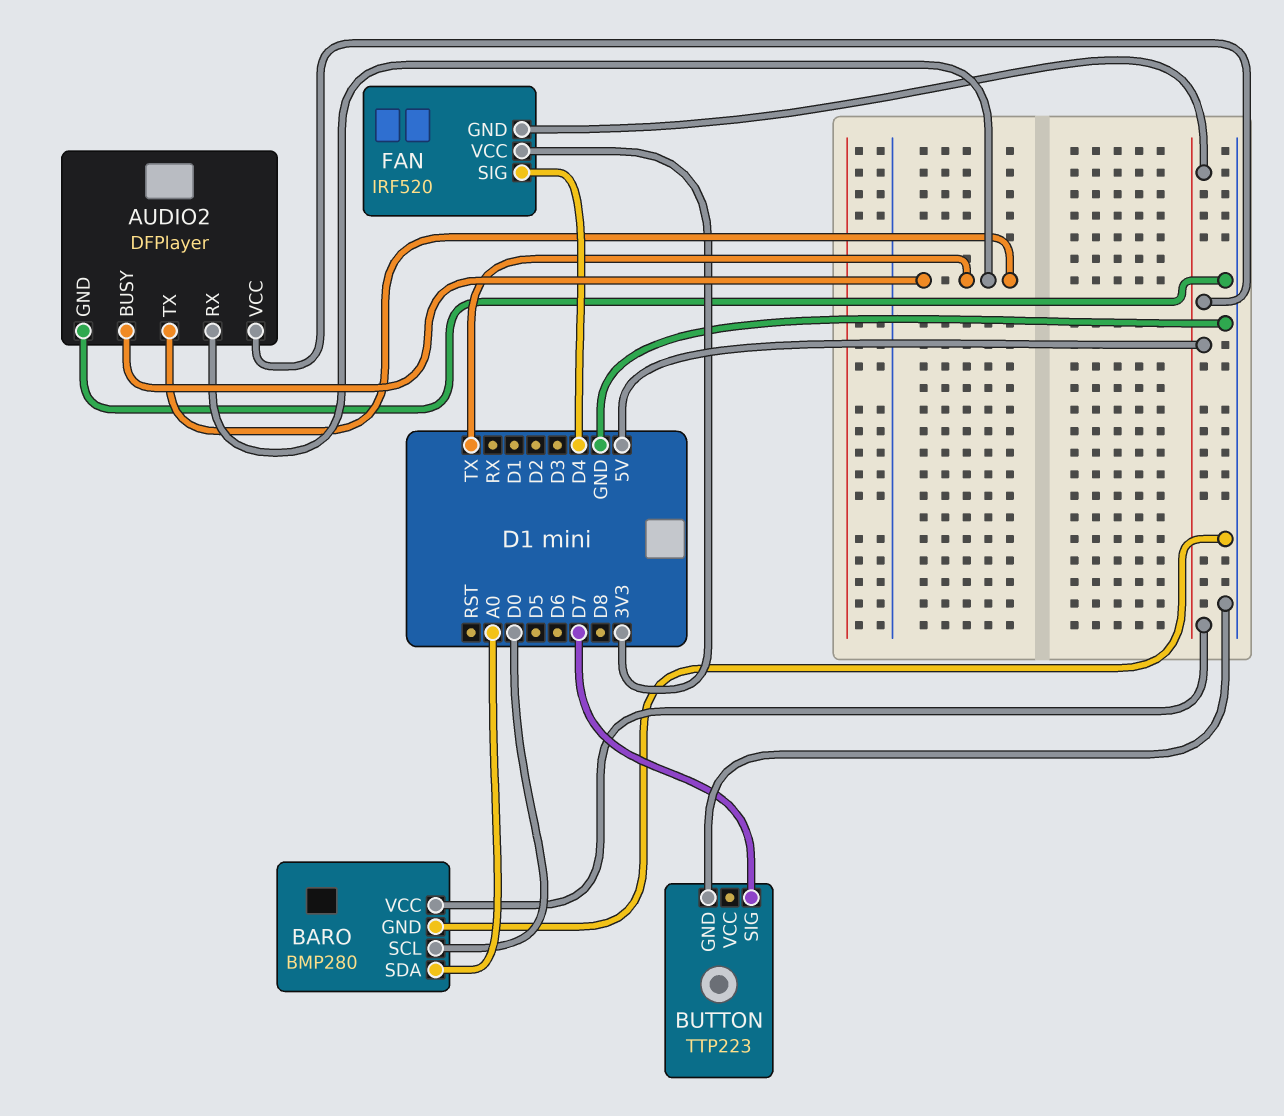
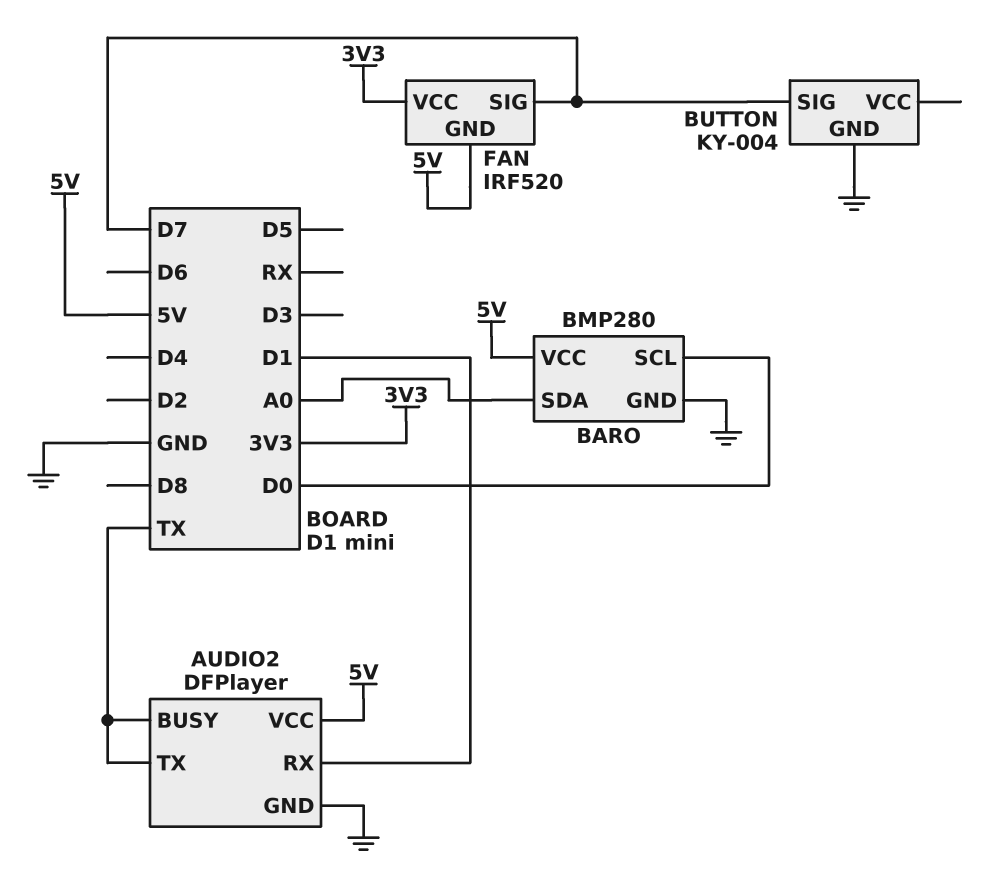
AUDIO2 pin RX: TX -> D1
BUTTON: TTP223 -> KY-004
FAN pin SIG: D4 -> D7

